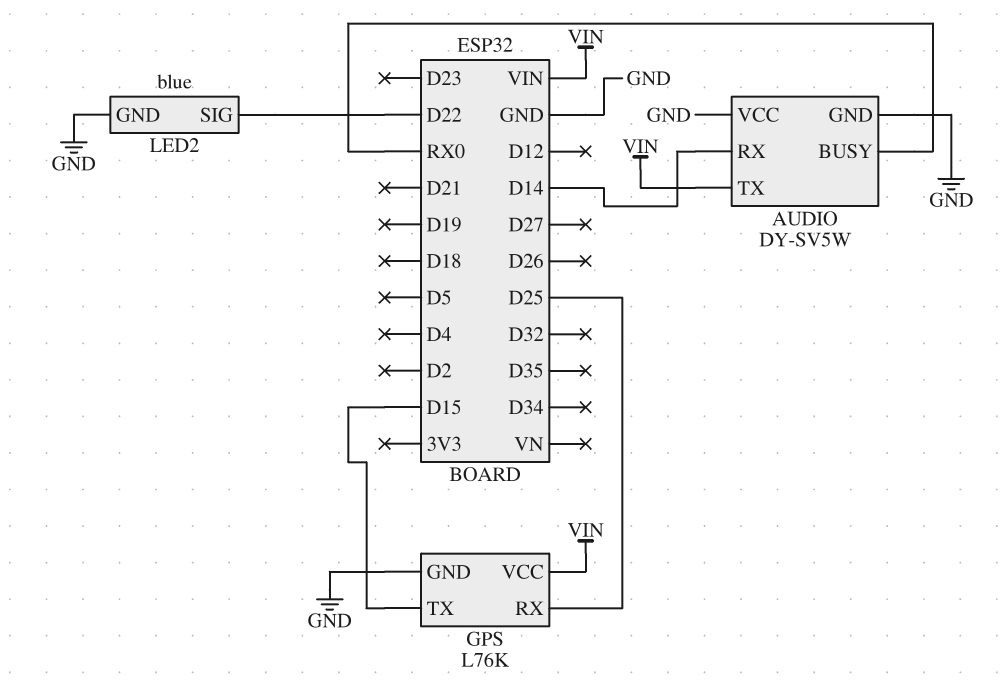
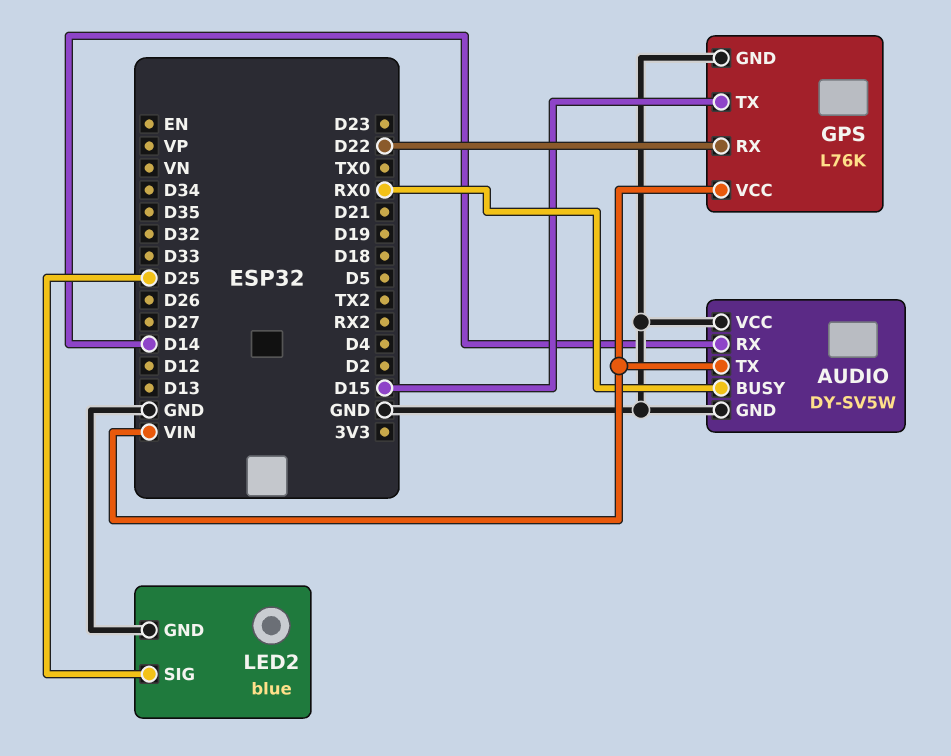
GPS pin RX: D25 -> D22
LED2 pin SIG: D22 -> D25

